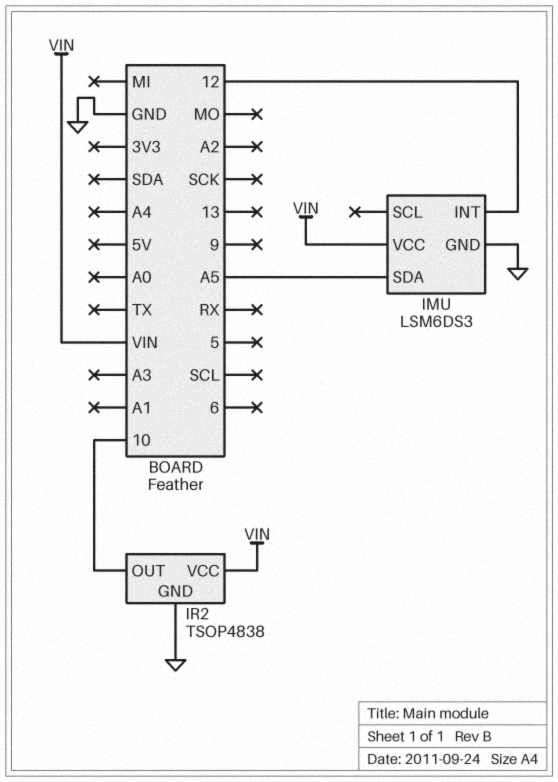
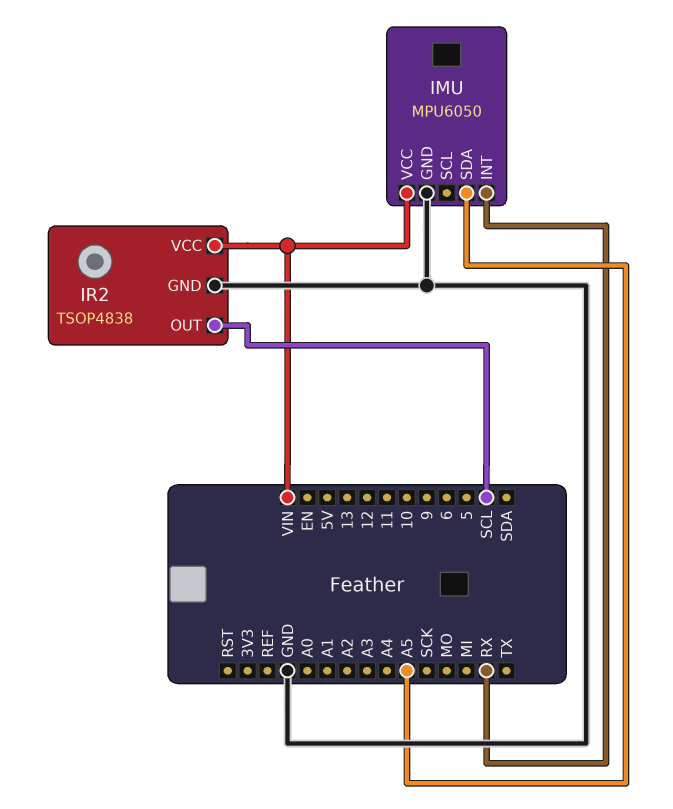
IMU: LSM6DS3 -> MPU6050
IMU pin INT: 12 -> RX
IR2 pin OUT: 10 -> SCL

